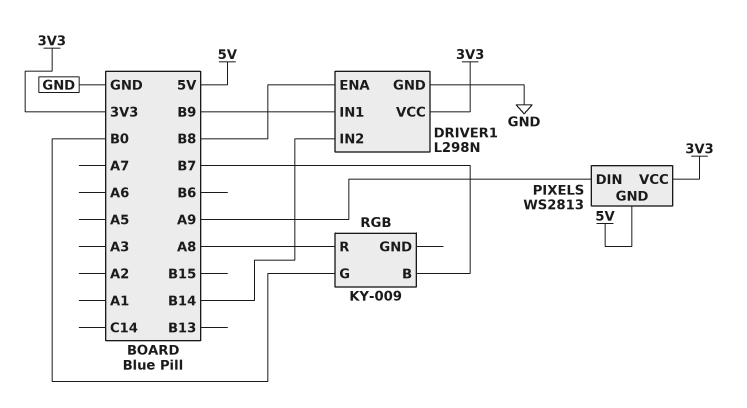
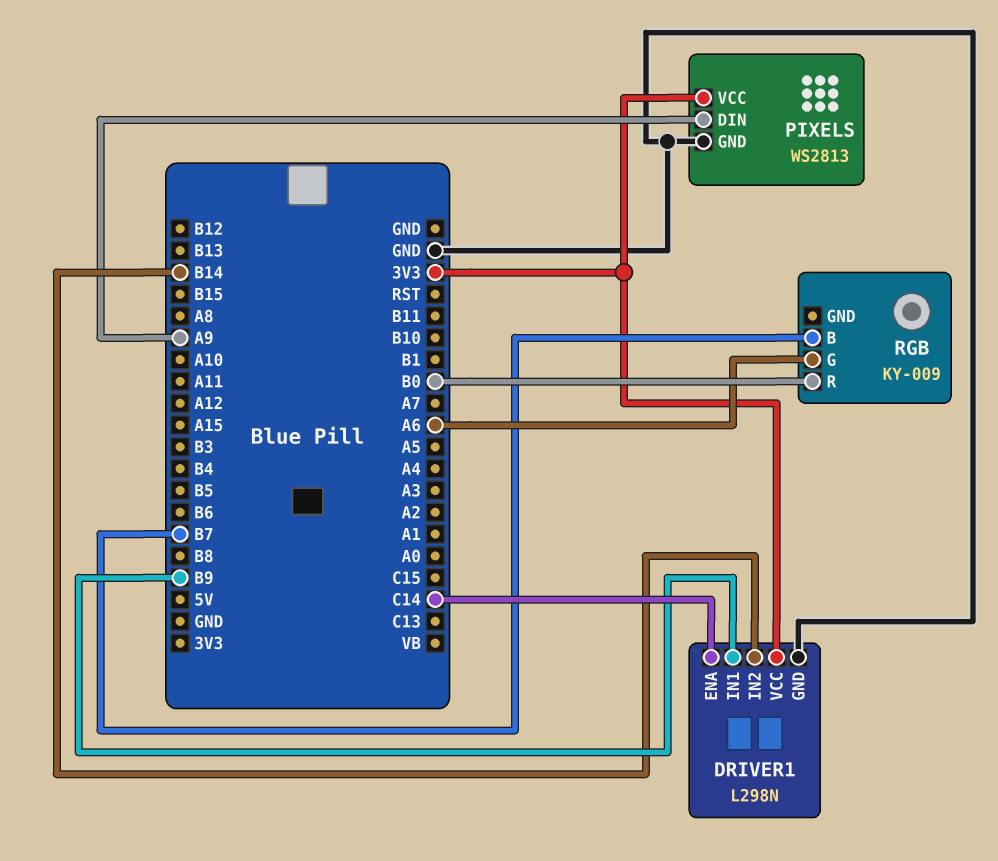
DRIVER1 pin ENA: B8 -> C14
PIXELS pin GND: 5V -> GND
RGB pin G: B0 -> A6
RGB pin R: A8 -> B0

